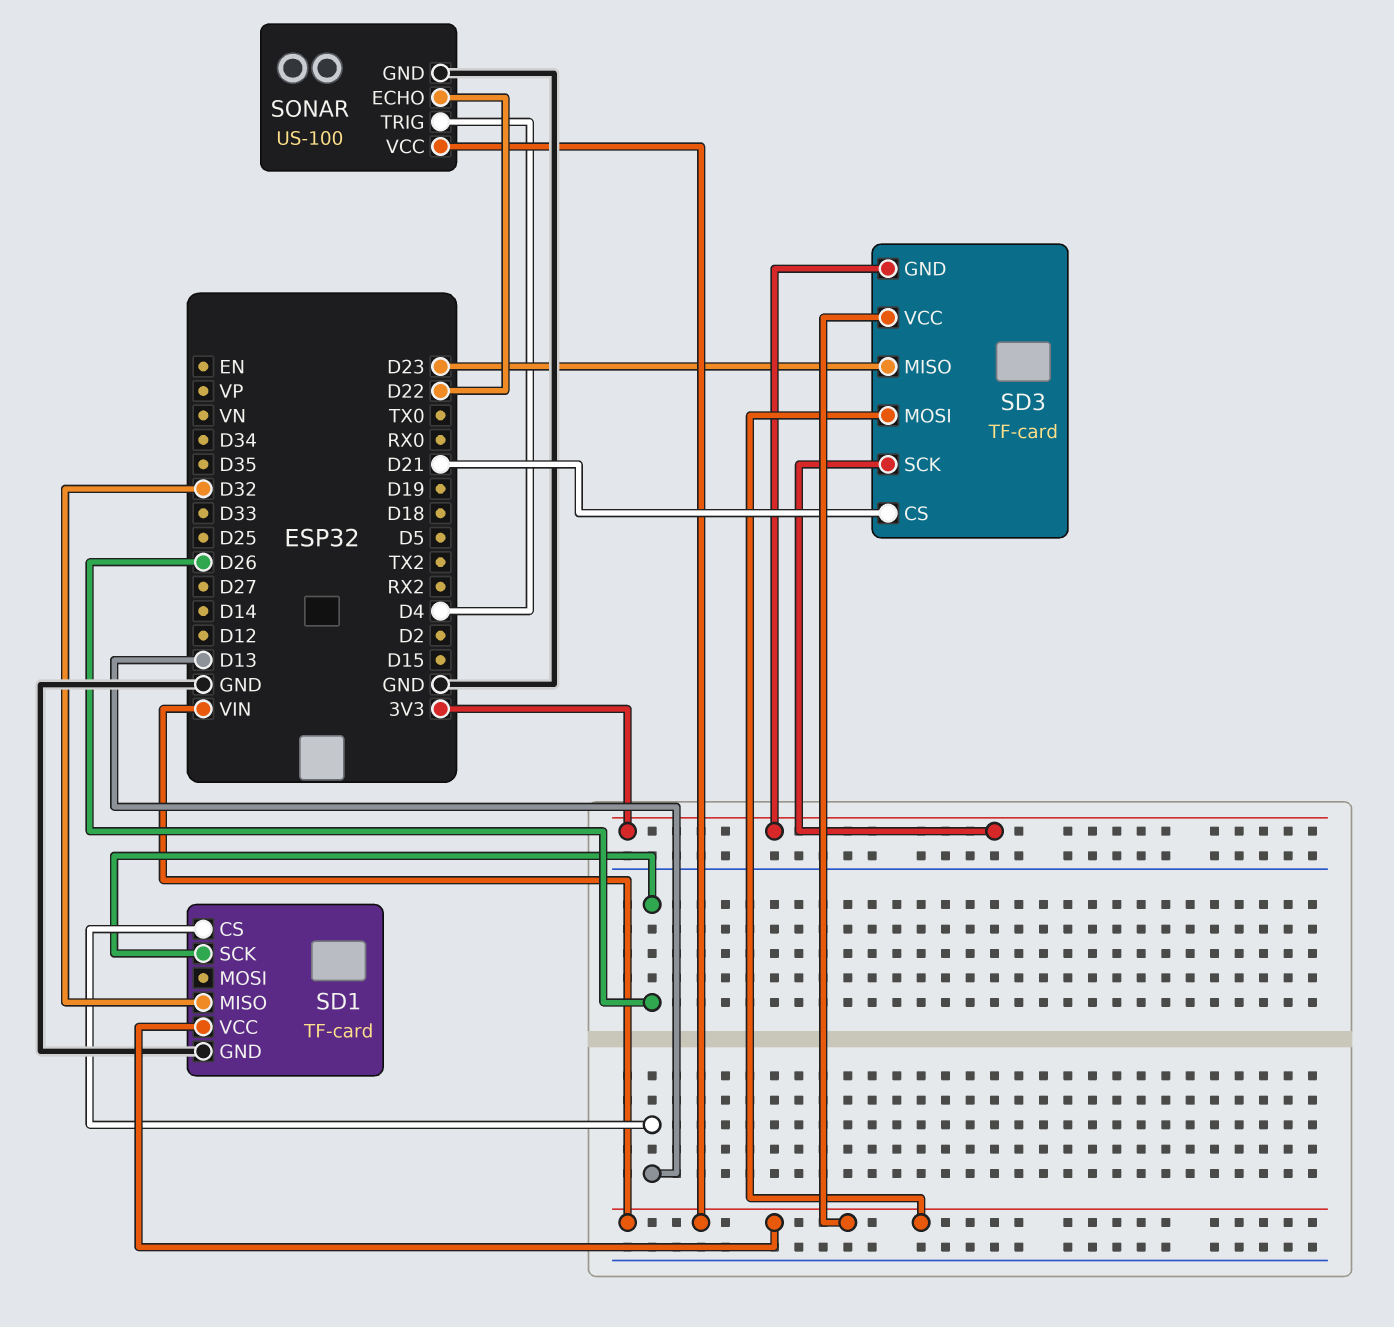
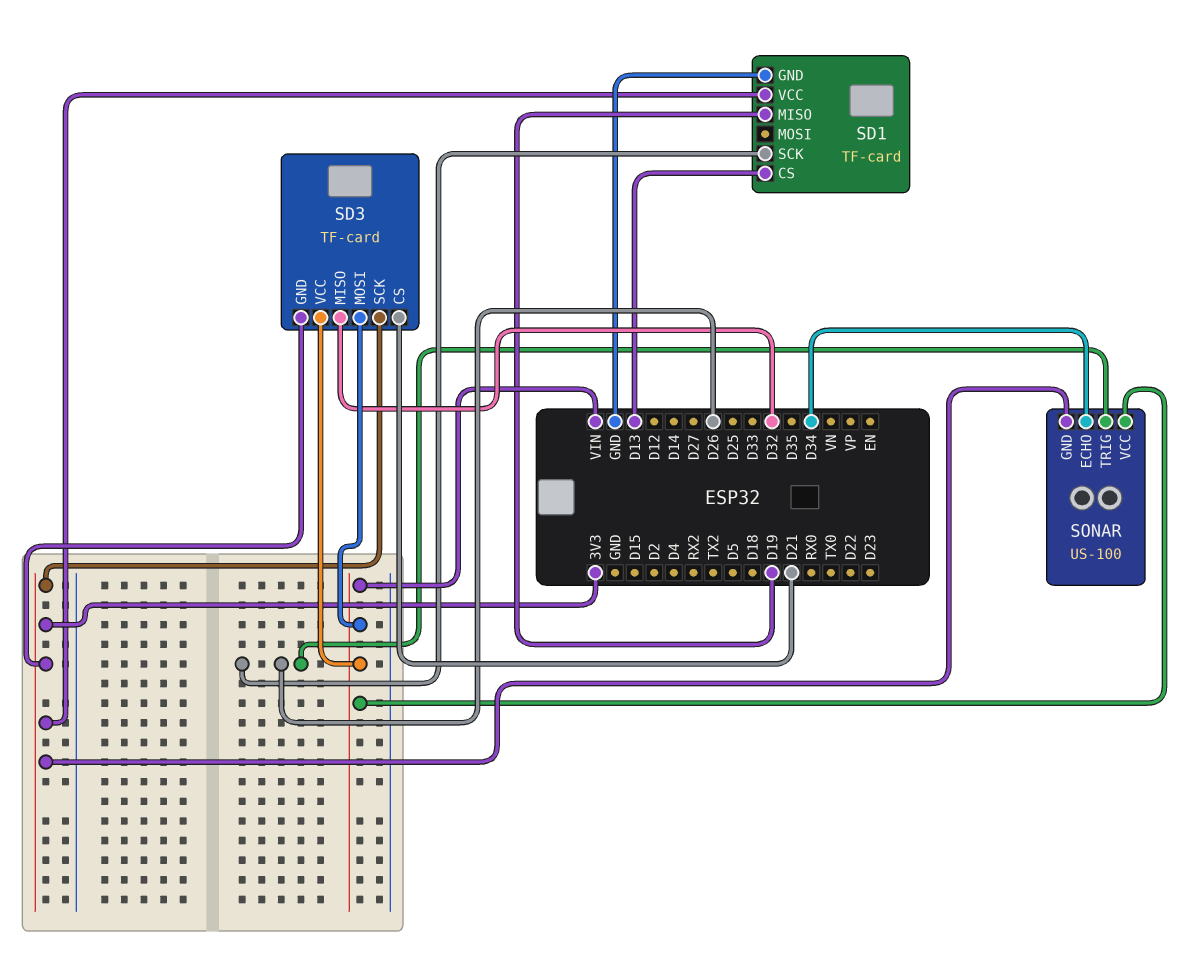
SD1 pin MISO: D32 -> D19
SD1 pin VCC: VIN -> 3V3
SD3 pin MISO: D23 -> D32
SONAR pin ECHO: D22 -> D34
SONAR pin GND: GND -> 3V3
SONAR pin TRIG: D4 -> D26

